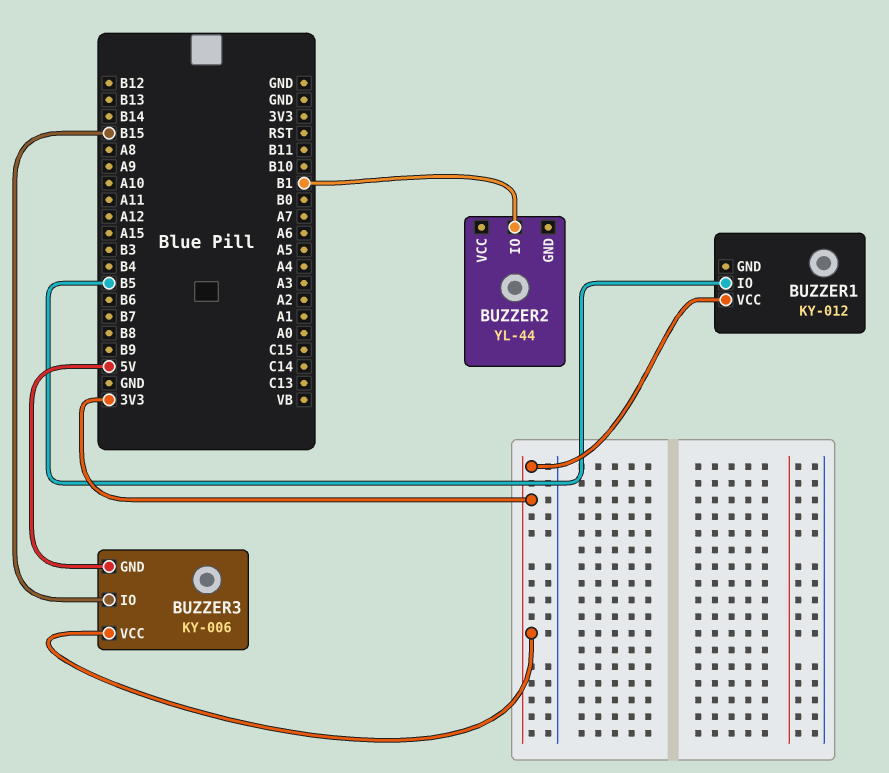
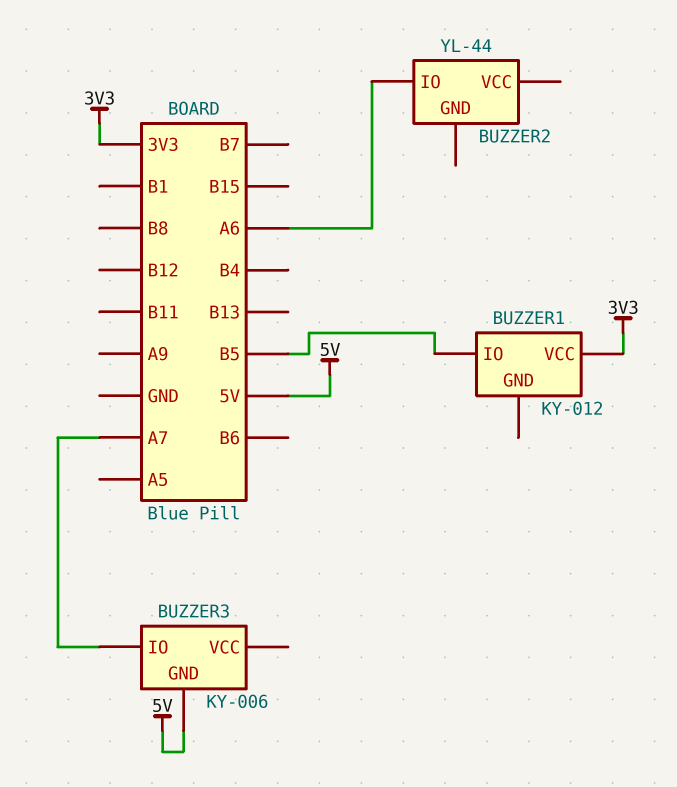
BUZZER2 pin IO: B1 -> A6
BUZZER3 pin IO: B15 -> A7
BUZZER3 pin VCC: 3V3 -> none

